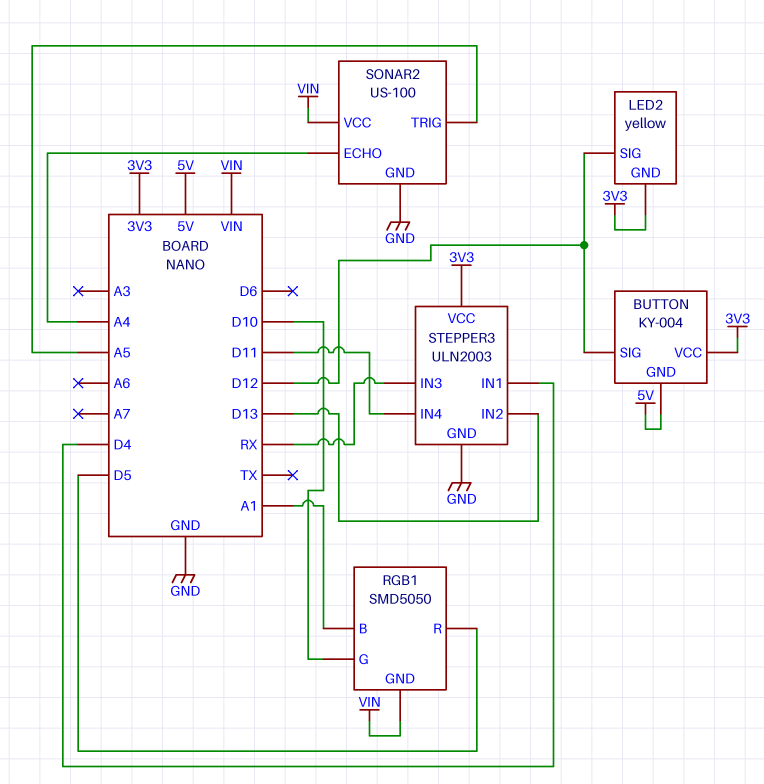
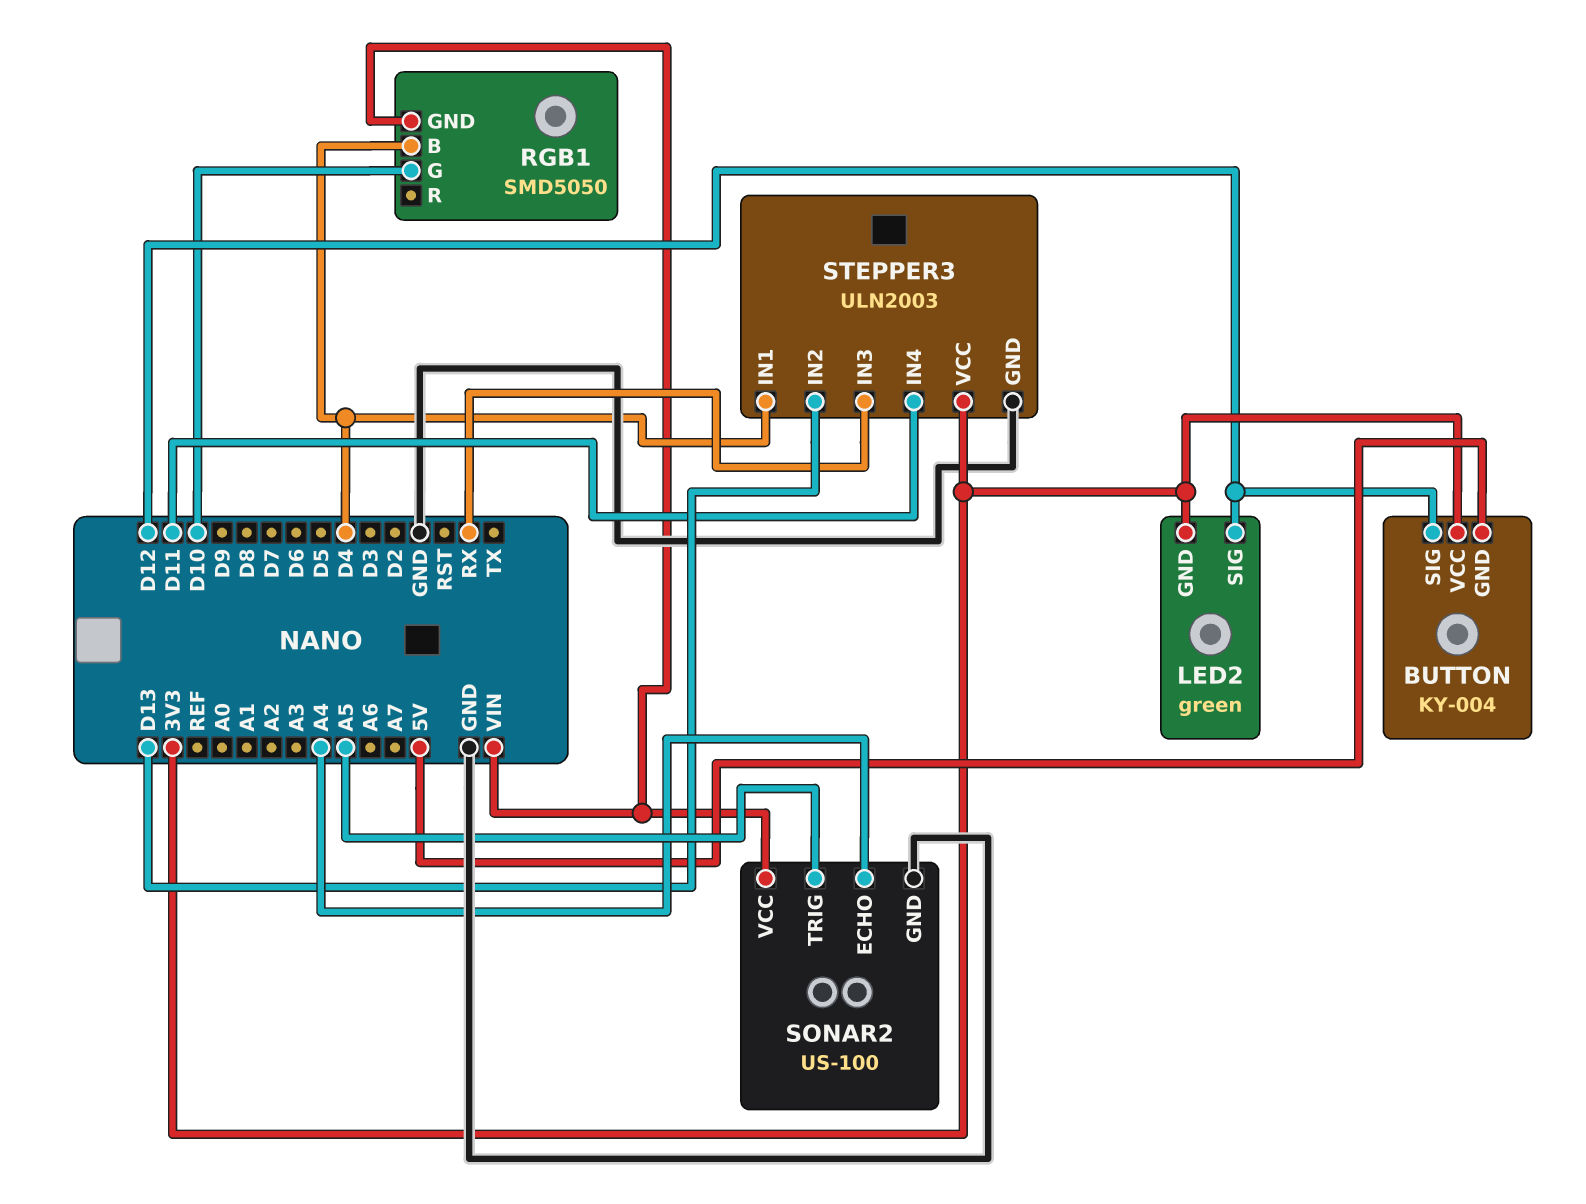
LED2: yellow -> green
RGB1 pin B: A1 -> D4
RGB1 pin R: D5 -> none

